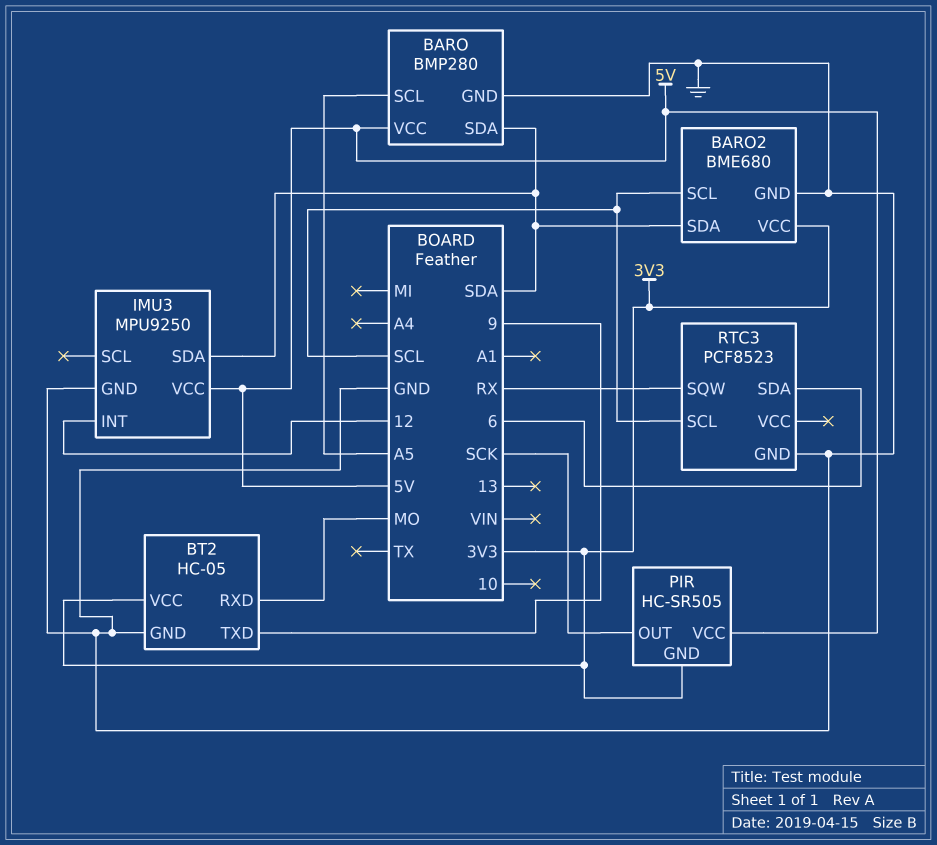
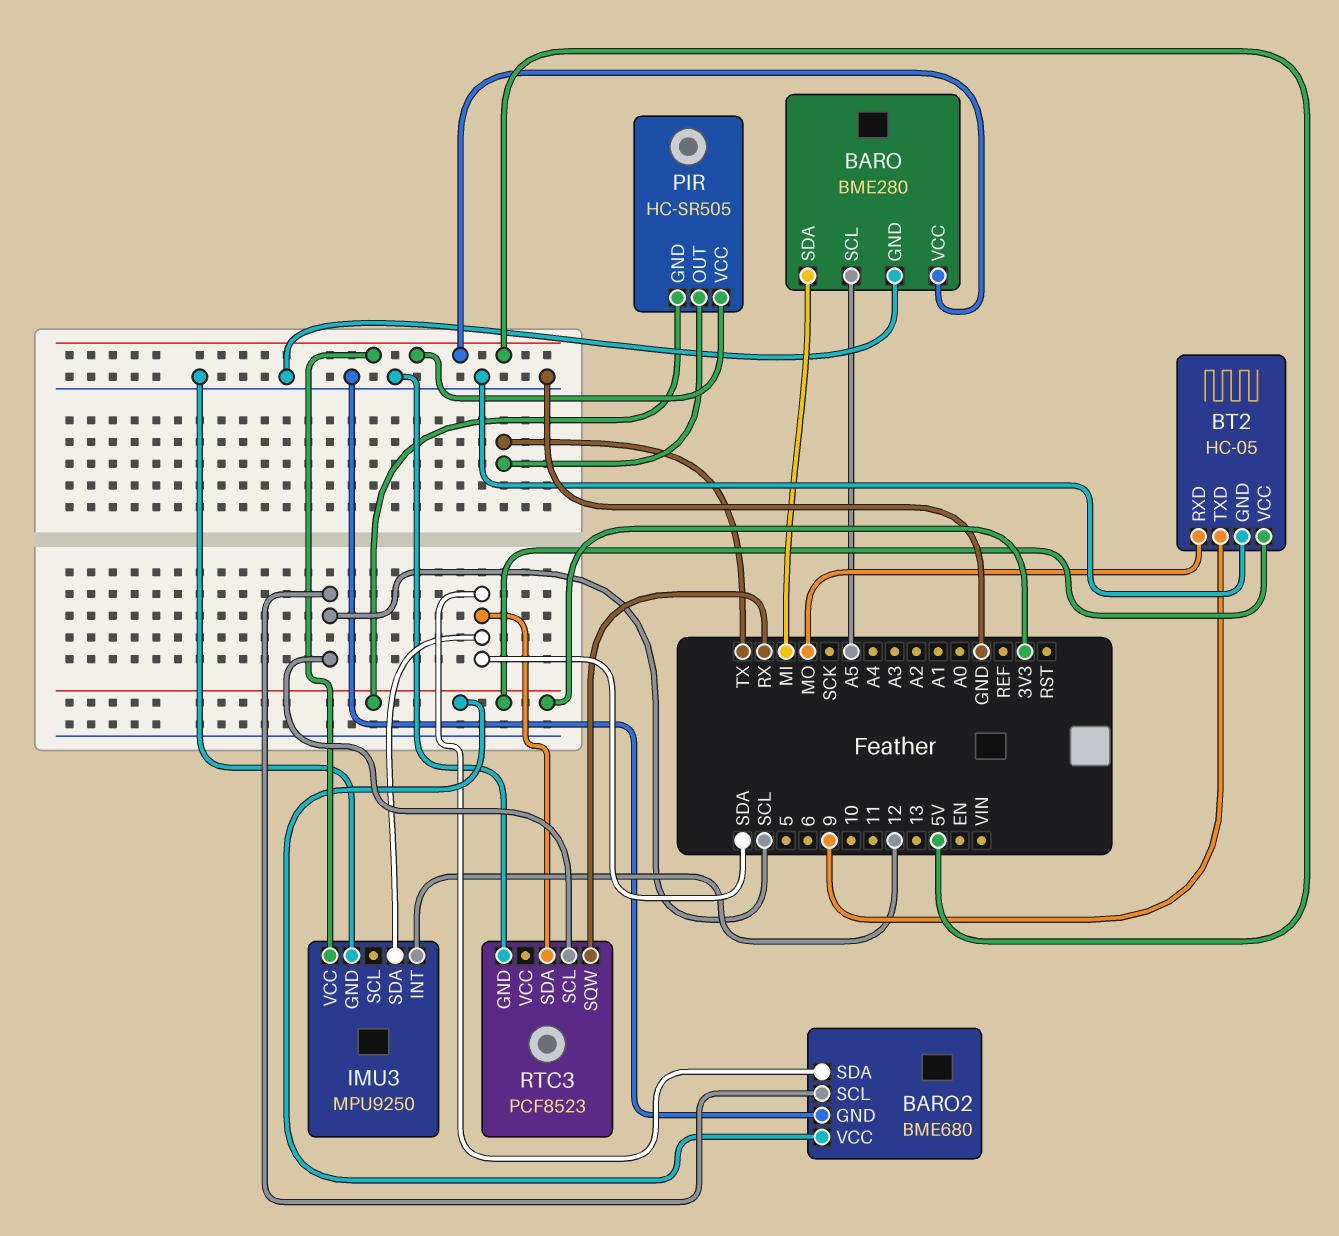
BARO: BMP280 -> BME280
BARO pin SDA: SDA -> MI
PIR pin OUT: SCK -> TX
RTC3 pin SDA: 6 -> SDA

